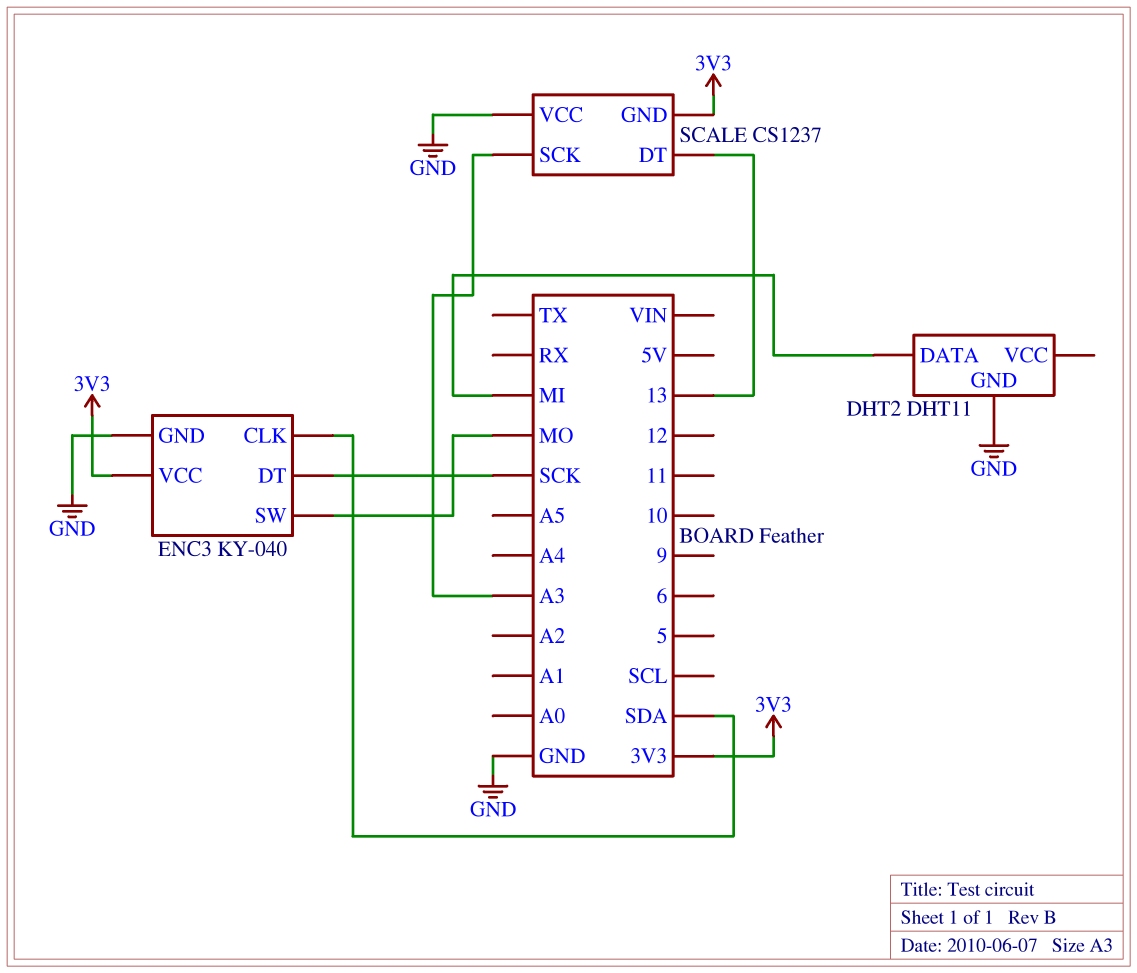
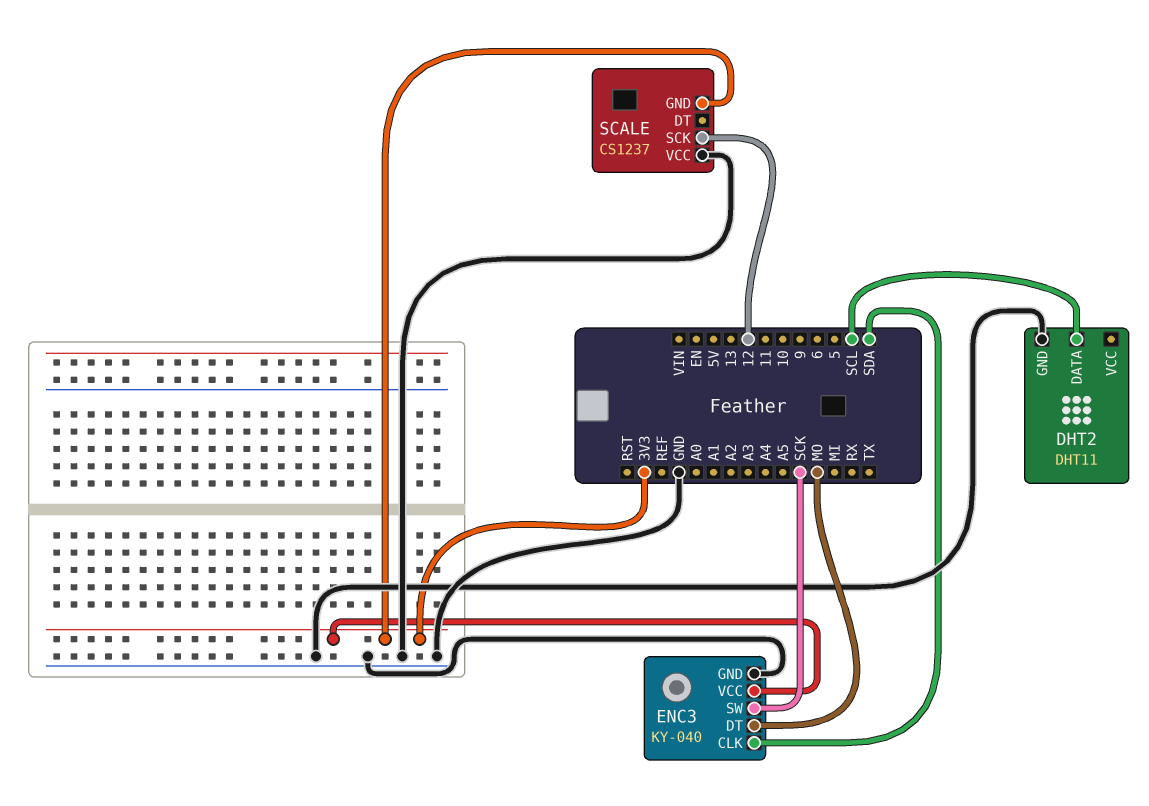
DHT2 pin DATA: MI -> SCL
ENC3 pin DT: SCK -> MO
ENC3 pin SW: MO -> SCK
SCALE pin DT: 13 -> none
SCALE pin SCK: A3 -> 12

